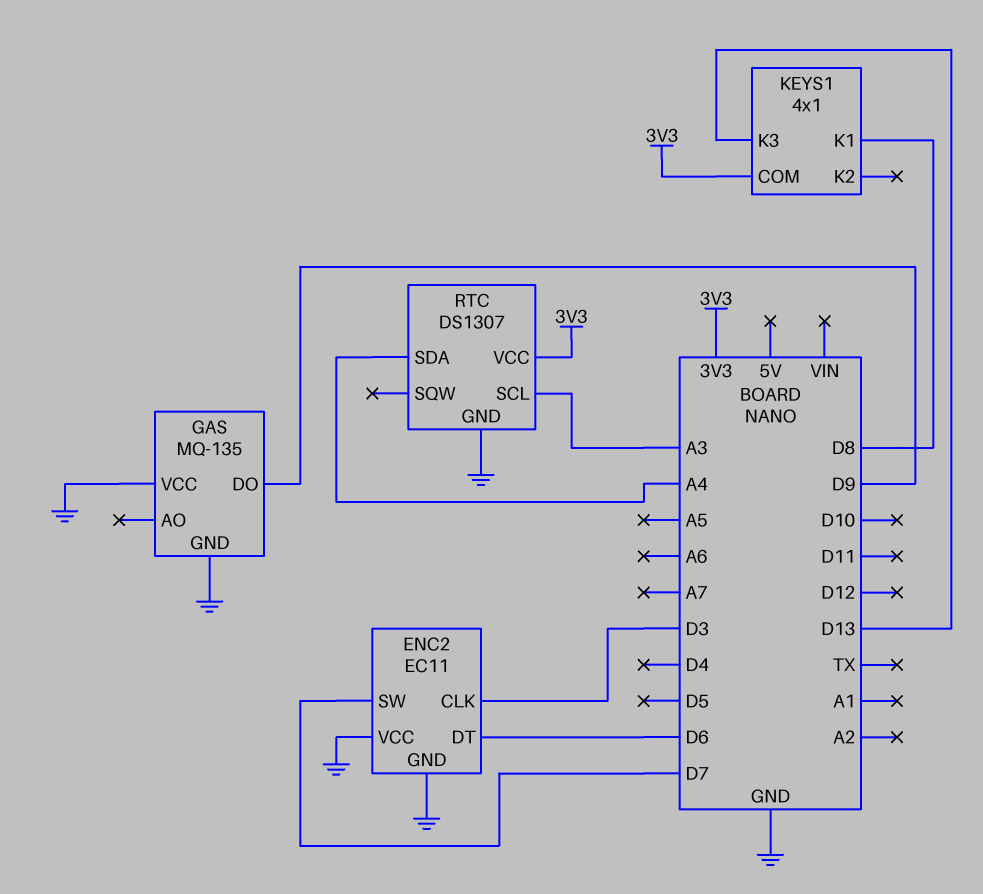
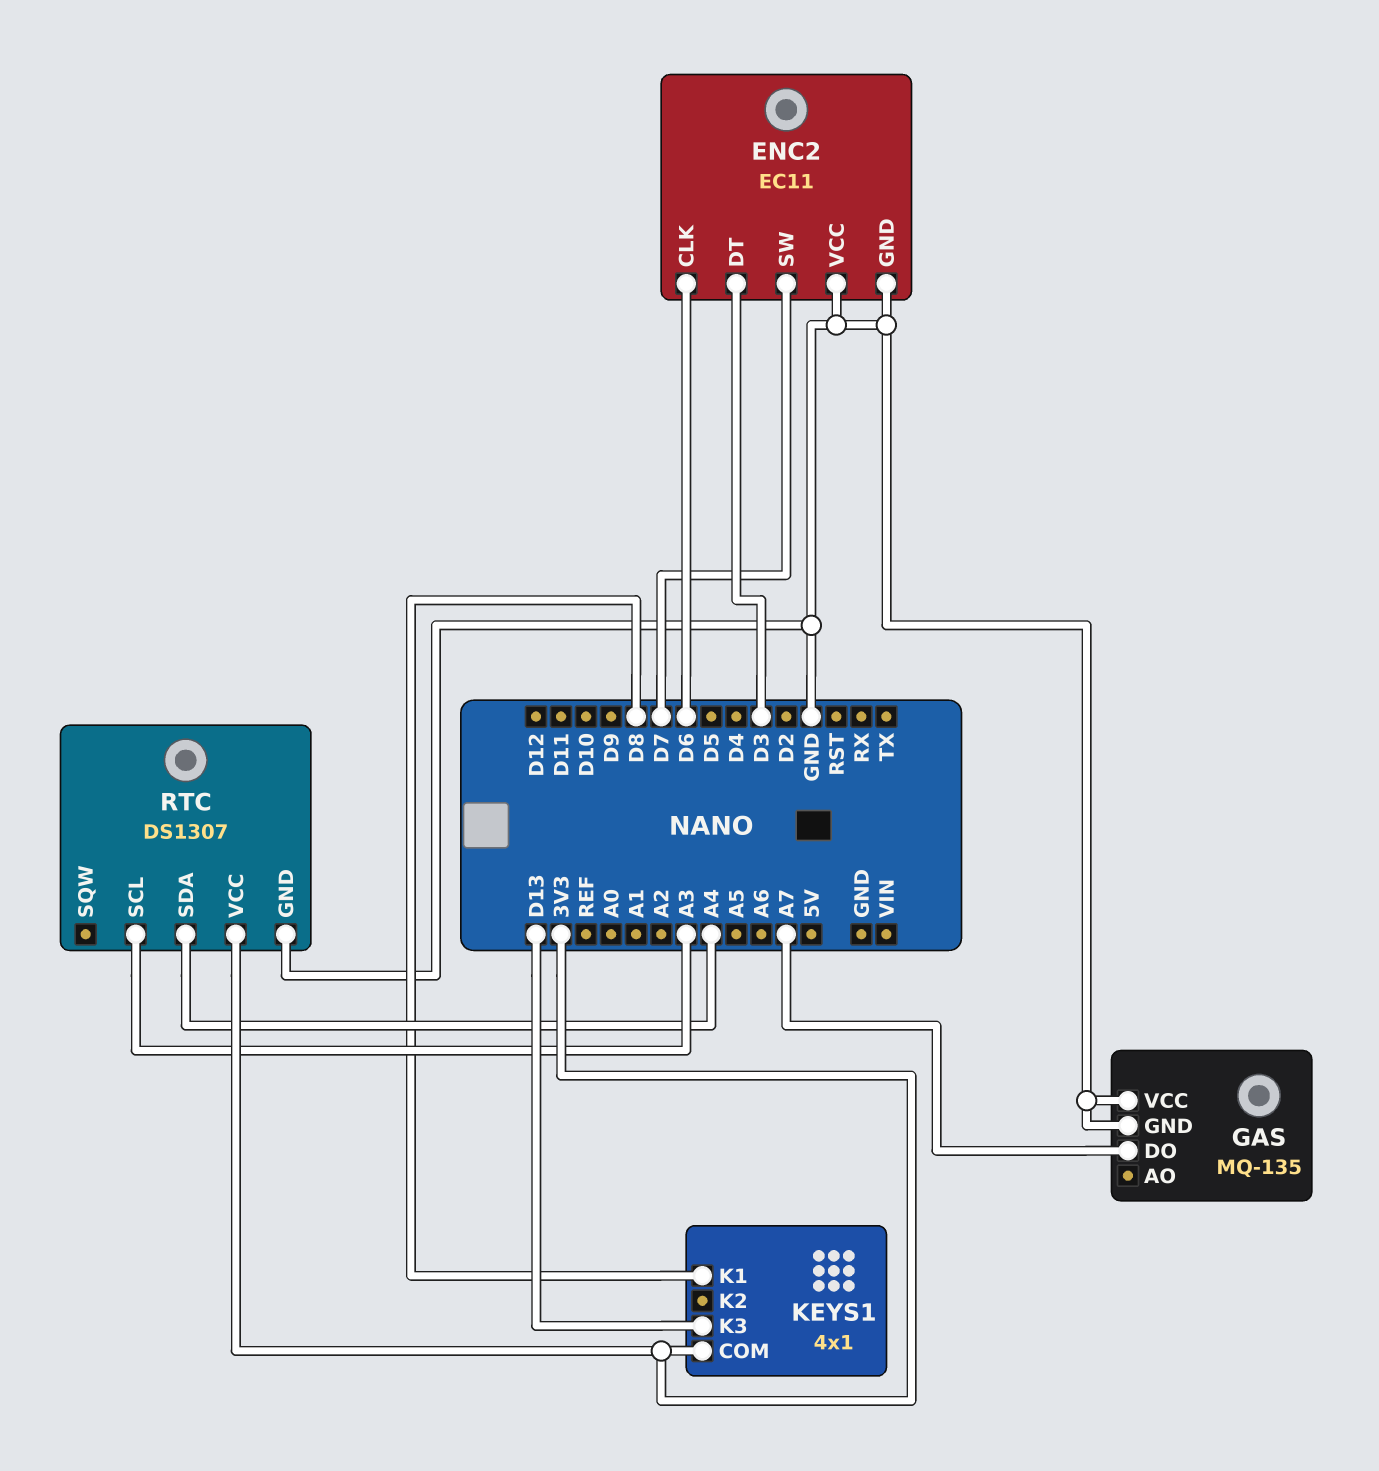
ENC2 pin CLK: D3 -> D6
ENC2 pin DT: D6 -> D3
GAS pin DO: D9 -> A7

